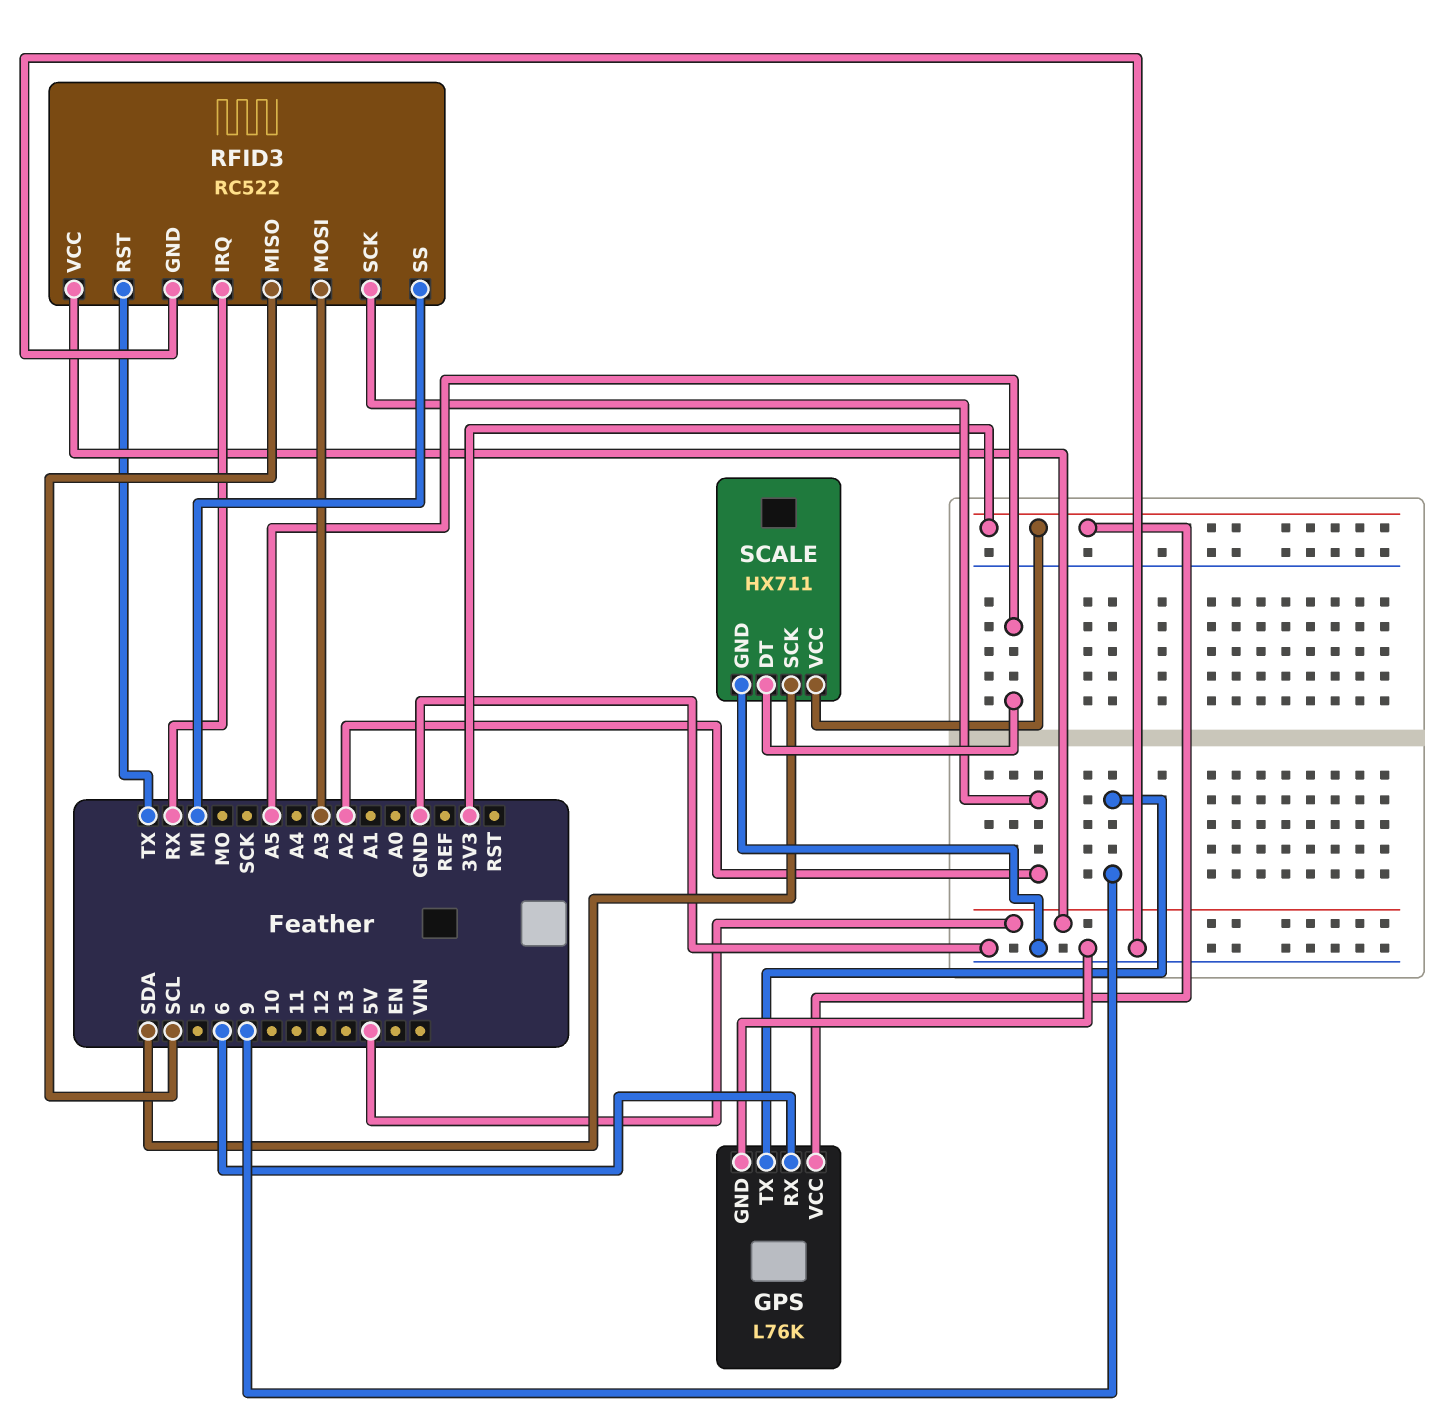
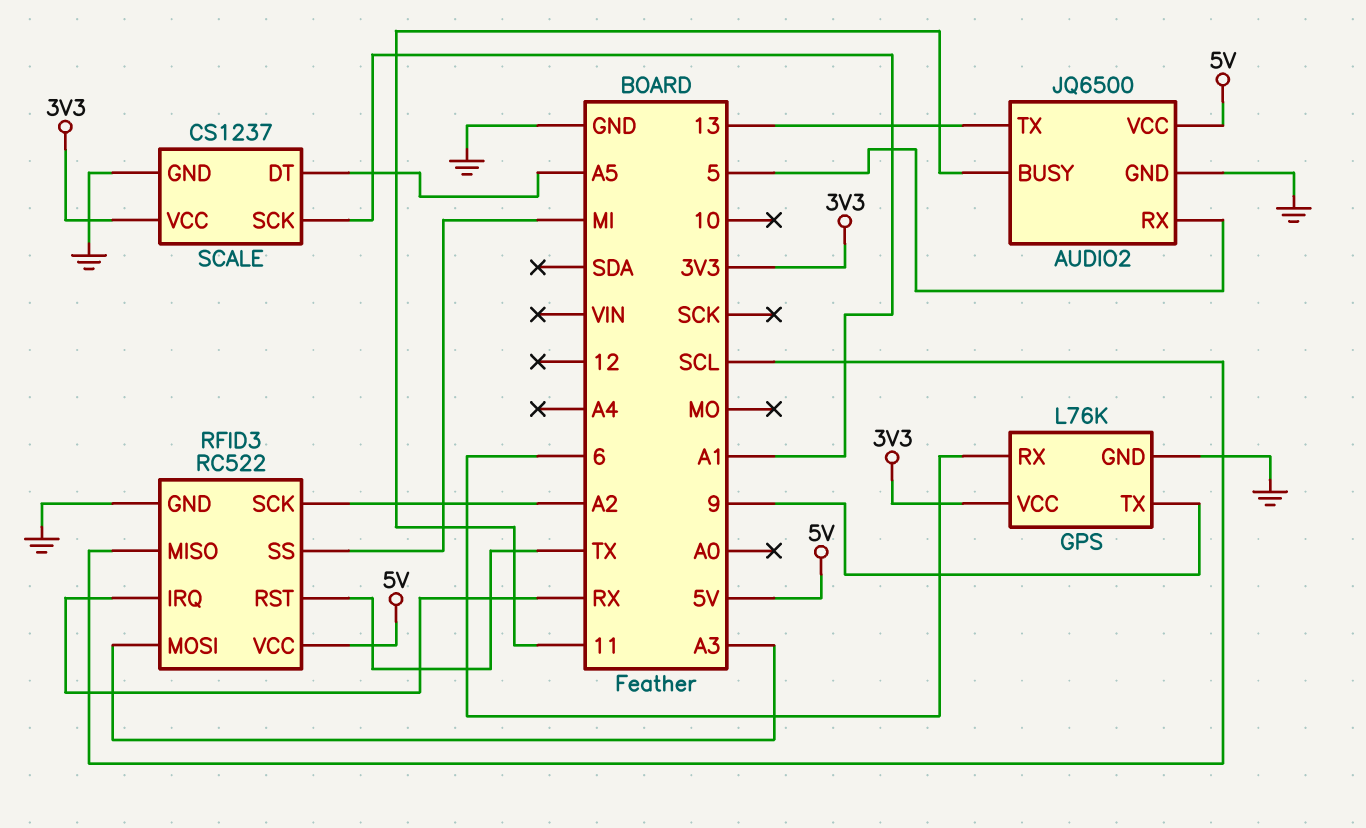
AUDIO2: none -> JQ6500
AUDIO2 pin BUSY: none -> 11
AUDIO2 pin GND: none -> GND
AUDIO2 pin RX: none -> 5
AUDIO2 pin TX: none -> 13
AUDIO2 pin VCC: none -> 5V
SCALE: HX711 -> CS1237
SCALE pin SCK: SDA -> A1

